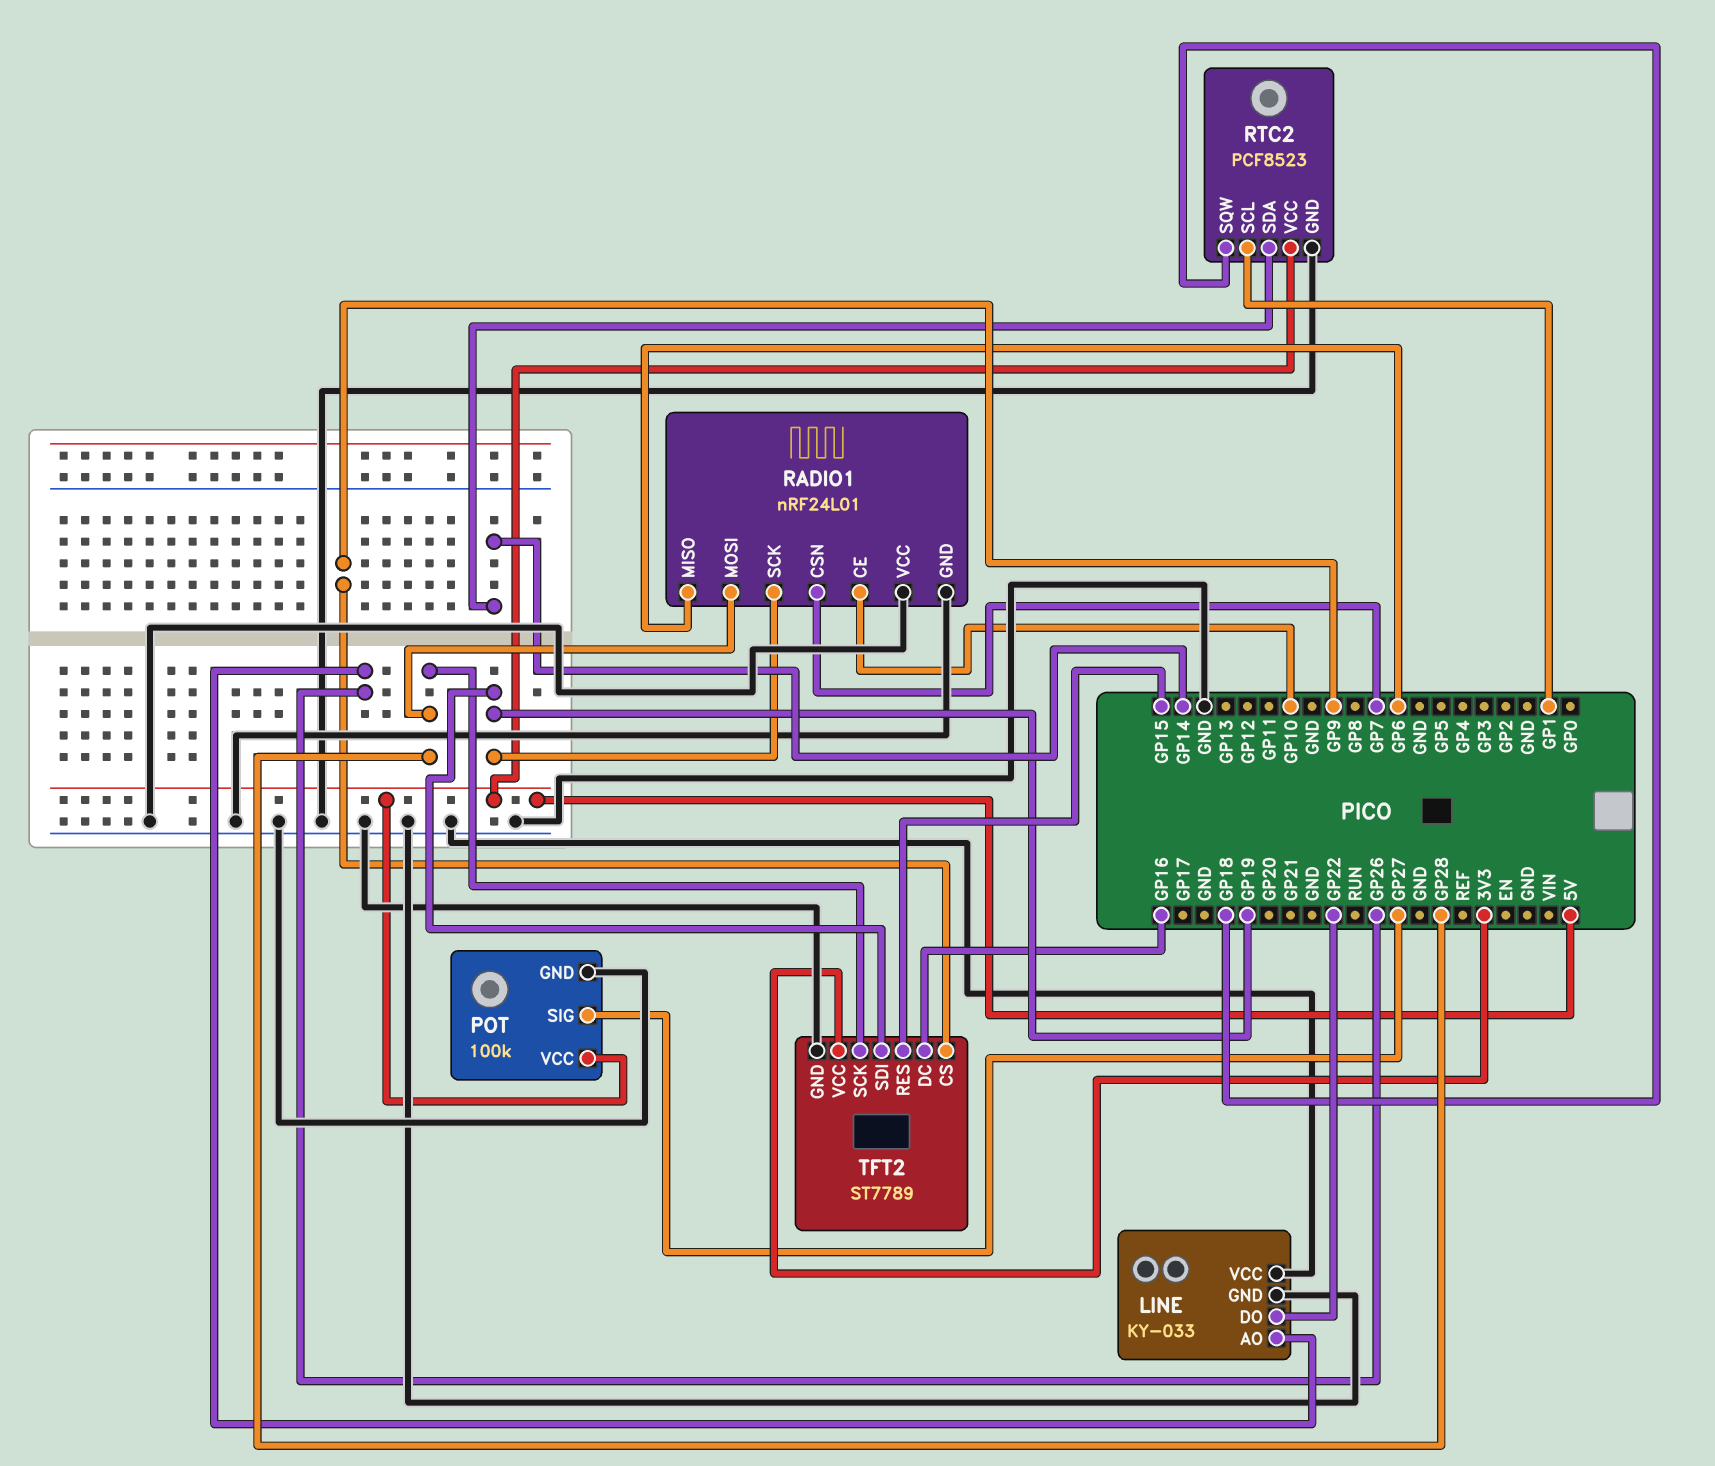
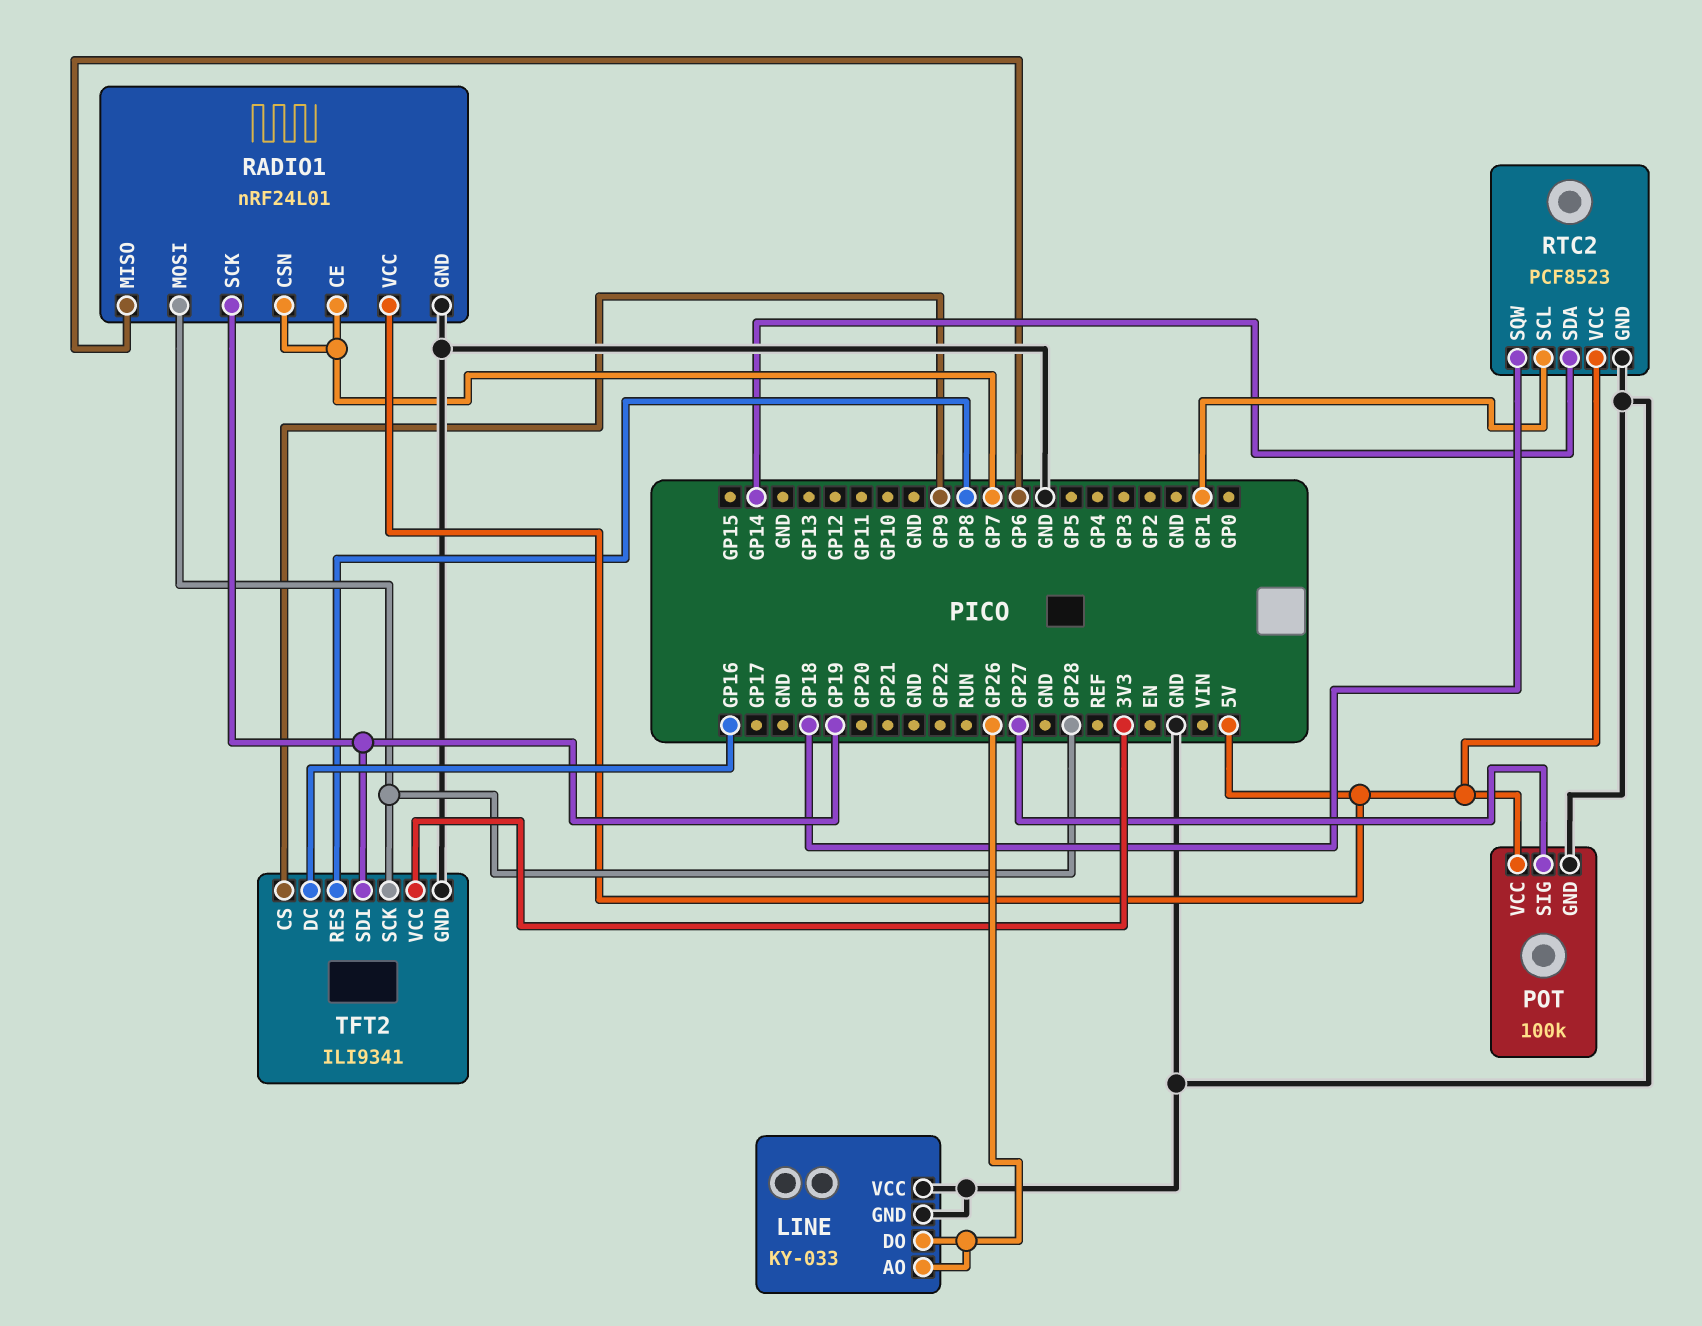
LINE pin DO: GP22 -> GP26
RADIO1 pin CE: GP10 -> GP7
RADIO1 pin VCC: GND -> 5V
TFT2: ST7789 -> ILI9341
TFT2 pin RES: GP15 -> GP8

